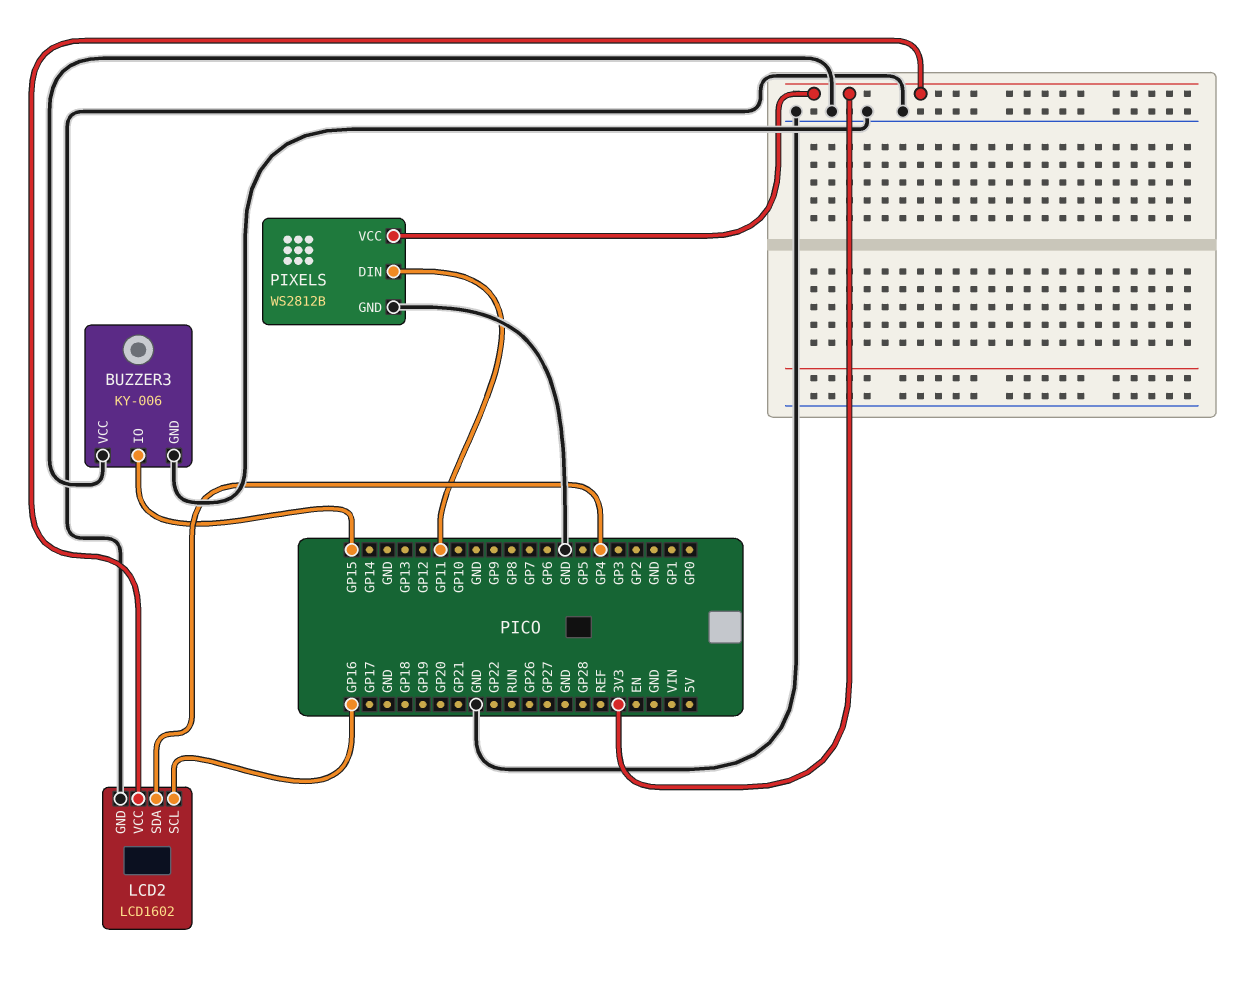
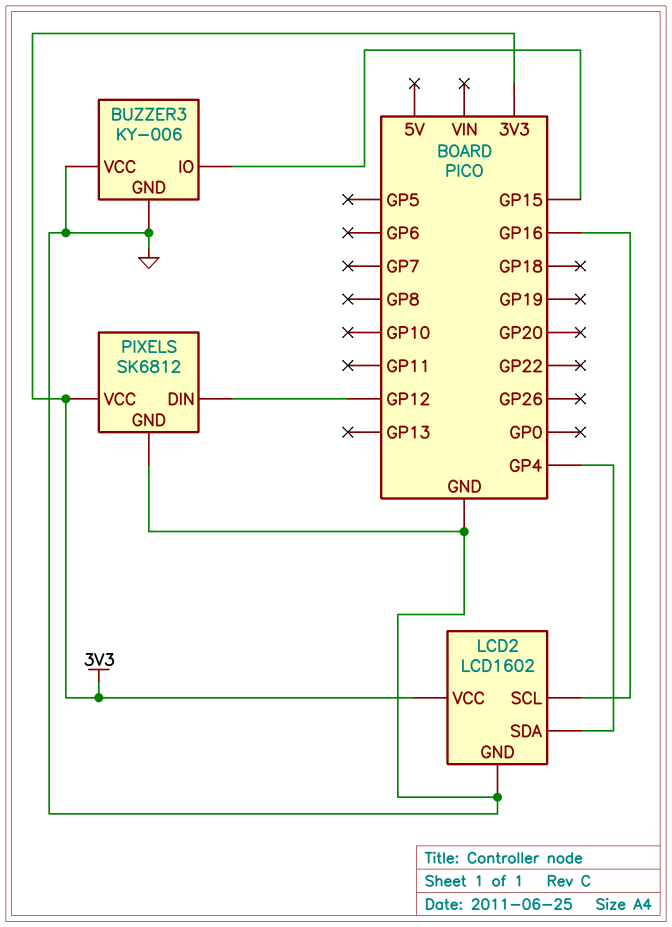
PIXELS: WS2812B -> SK6812
PIXELS pin DIN: GP11 -> GP12

